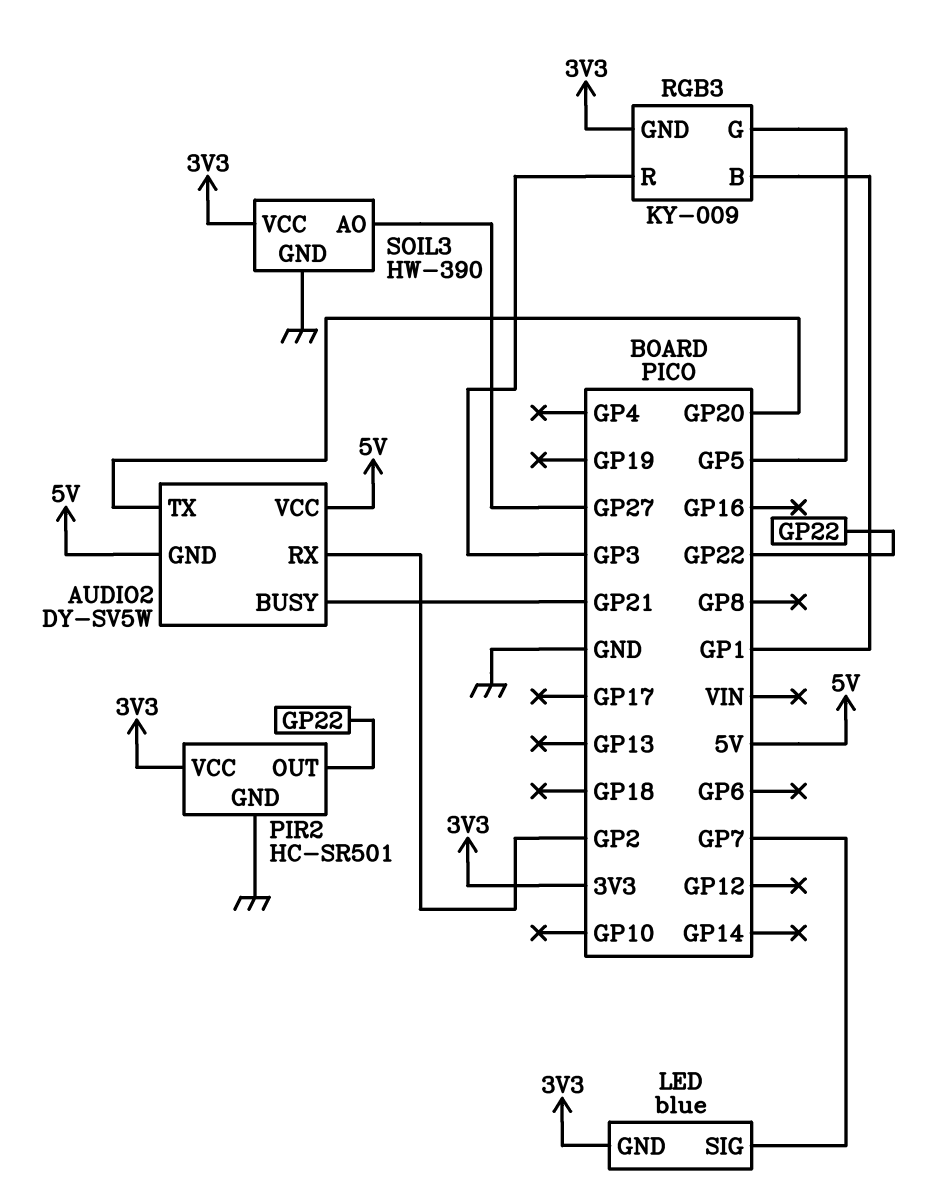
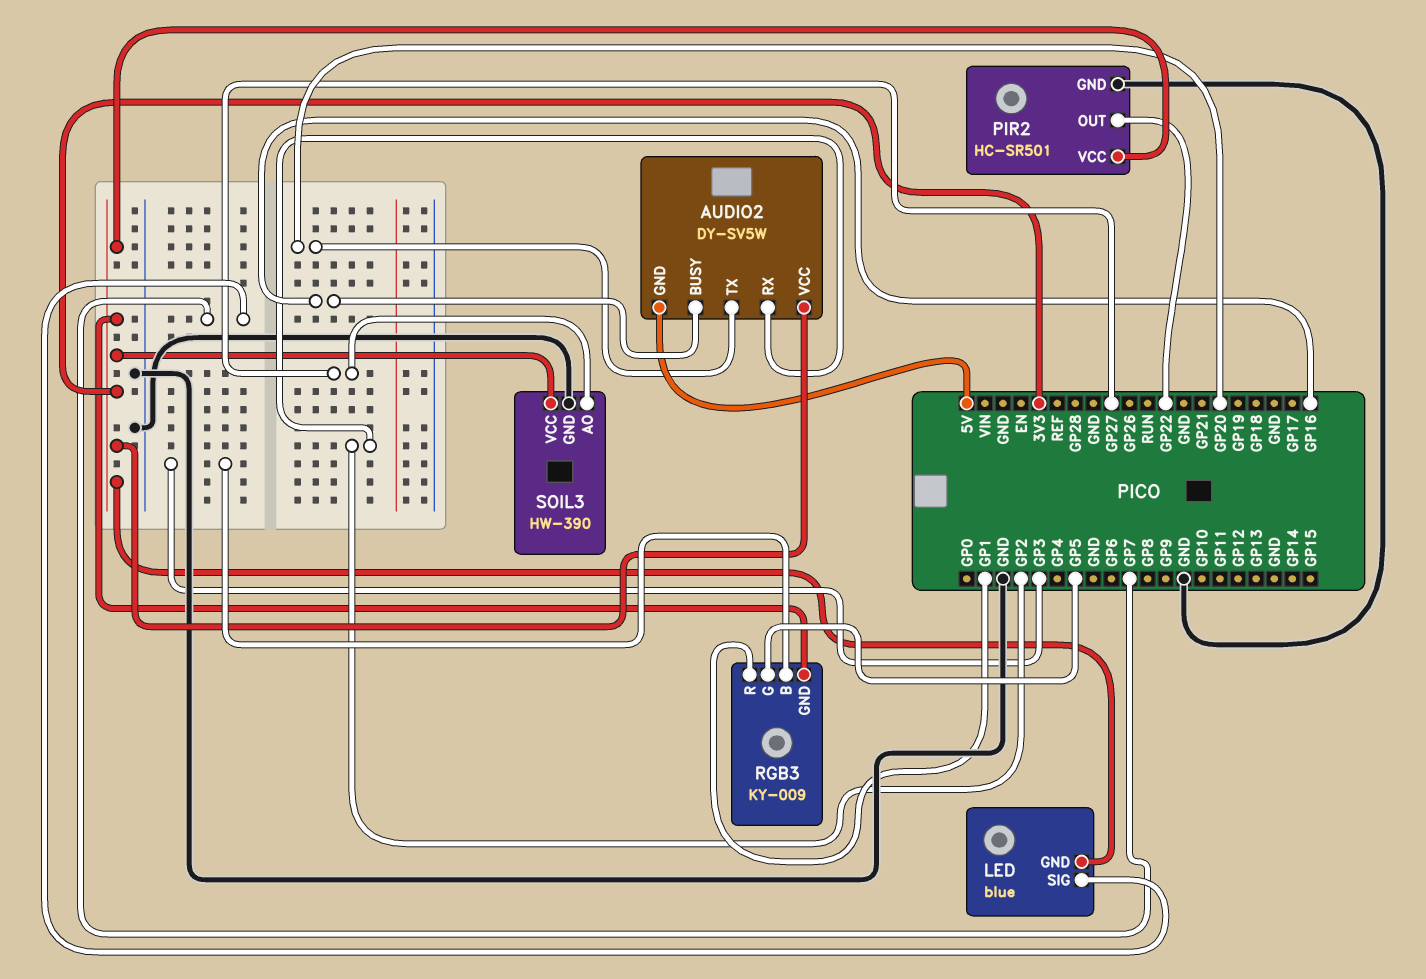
AUDIO2 pin BUSY: GP21 -> GP16
AUDIO2 pin VCC: 5V -> 3V3
RGB3 pin B: GP1 -> GP3
RGB3 pin R: GP3 -> GP1

